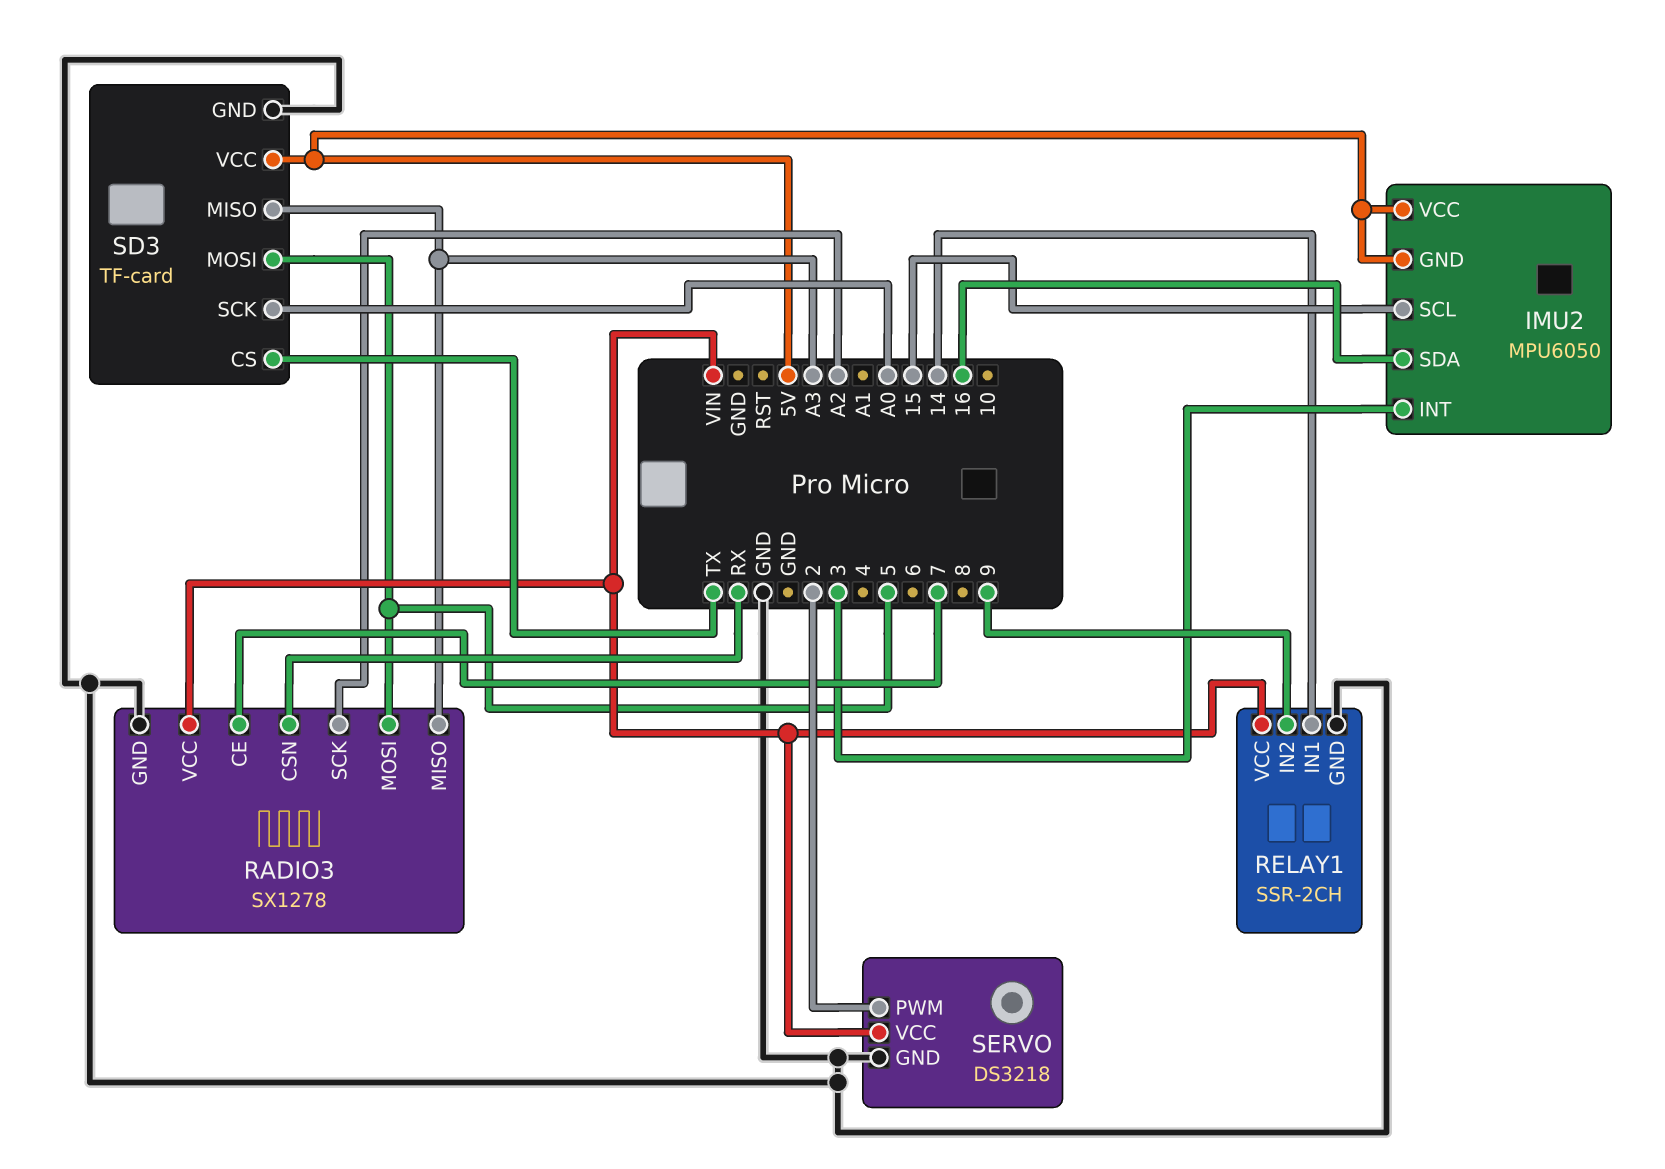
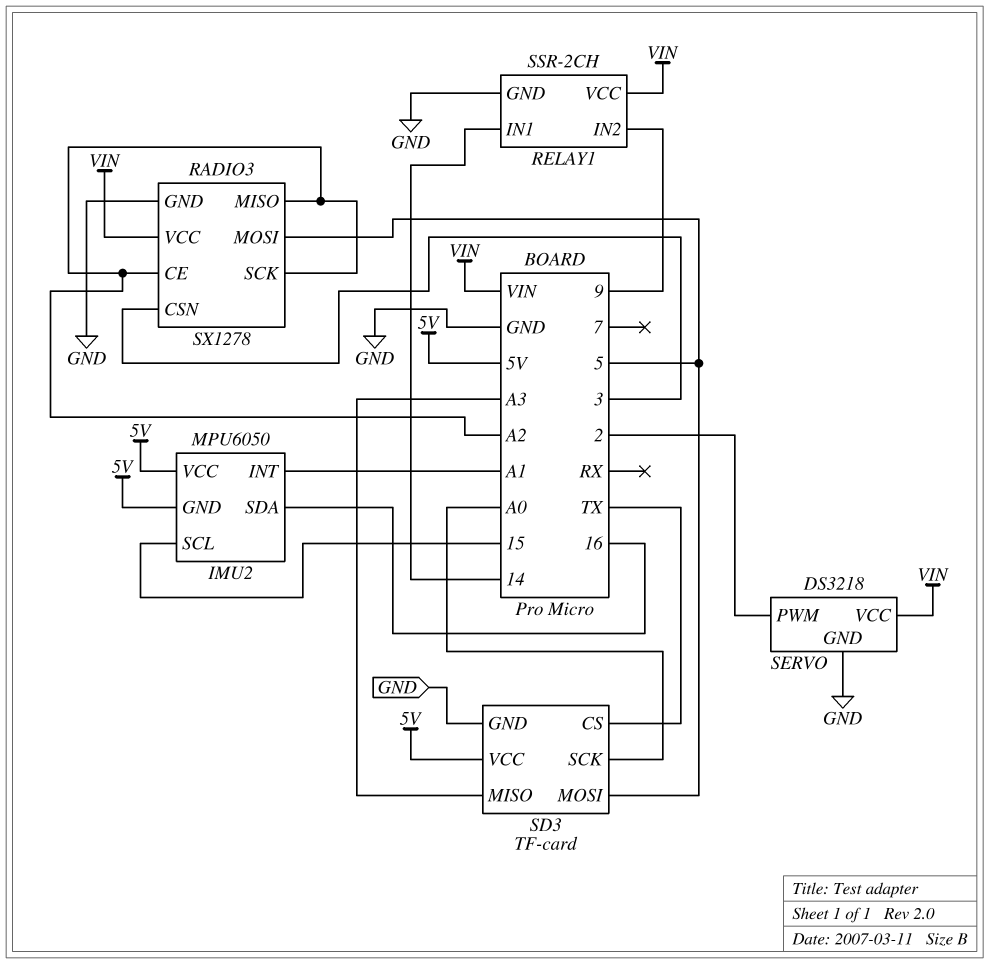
IMU2 pin INT: 3 -> A1
RADIO3 pin CE: 7 -> A2
RADIO3 pin CSN: RX -> 3
RADIO3 pin MISO: A3 -> A2

